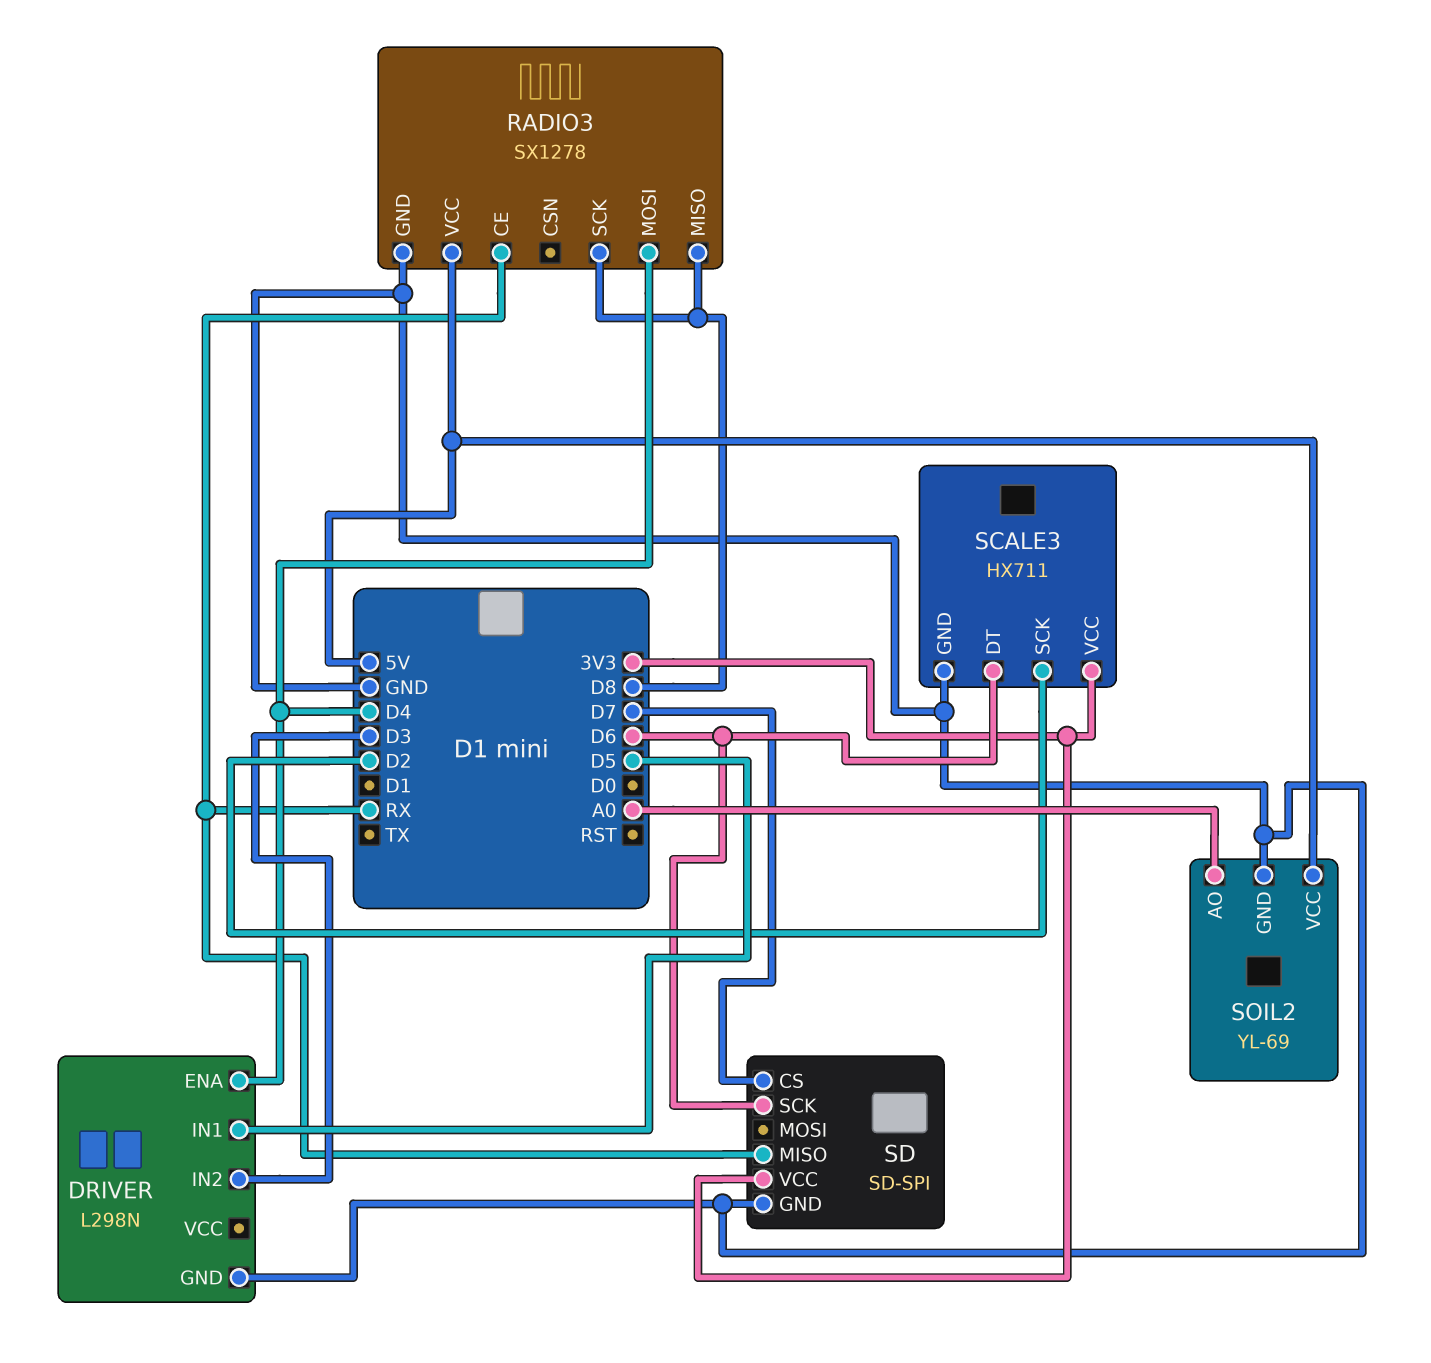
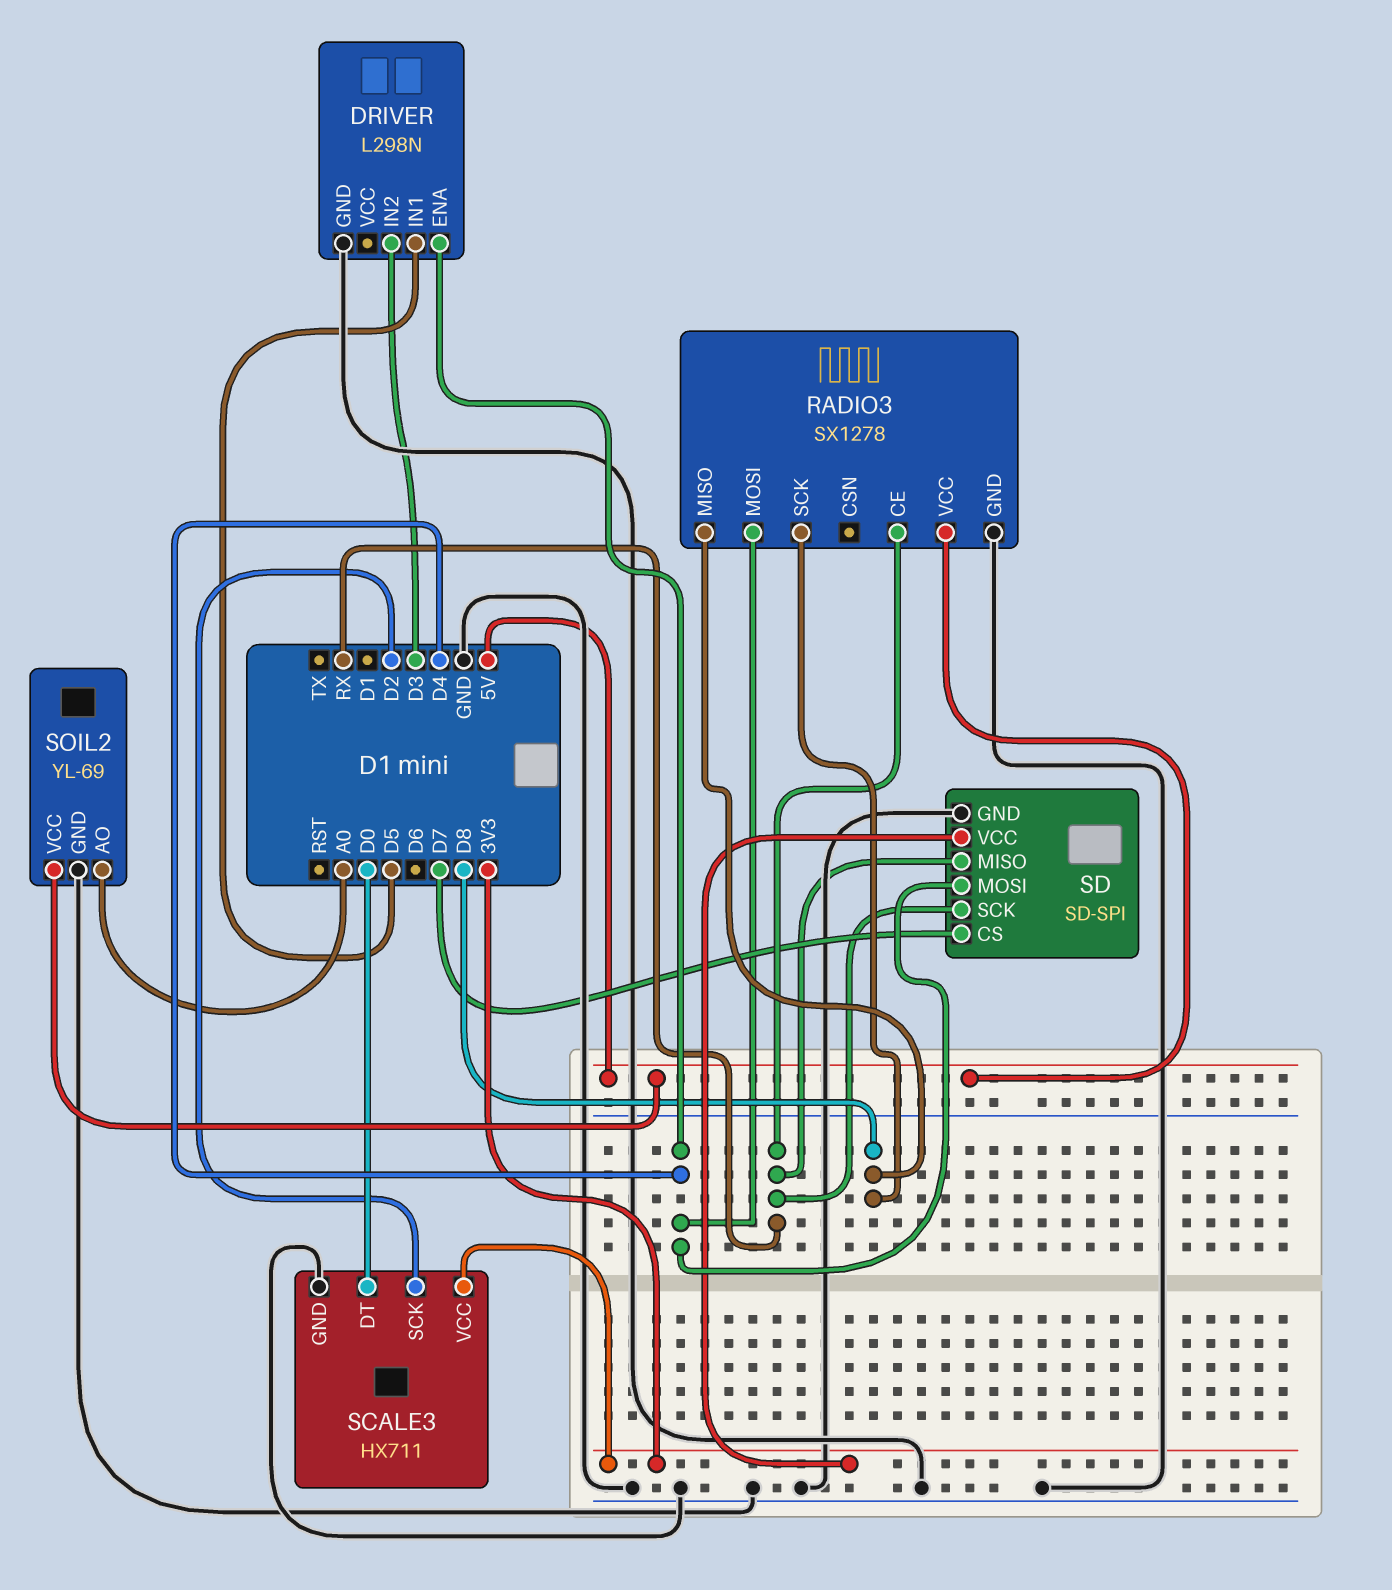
SCALE3 pin DT: D6 -> D0
SD pin MOSI: none -> D4
SD pin SCK: D6 -> RX

